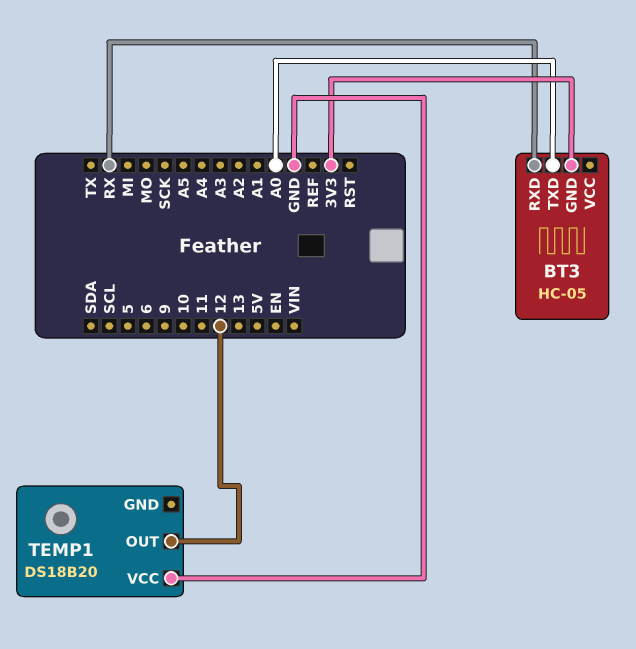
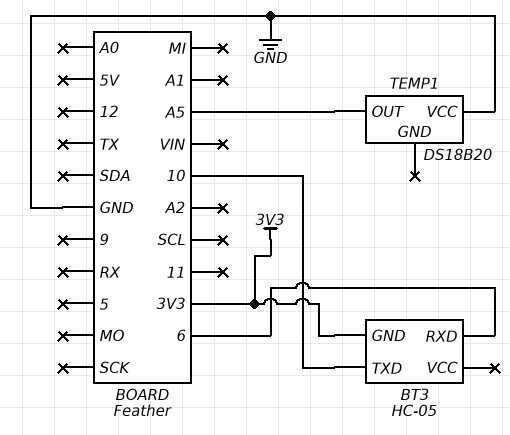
BT3 pin RXD: RX -> 6
BT3 pin TXD: A0 -> 10
TEMP1 pin OUT: 12 -> A5

